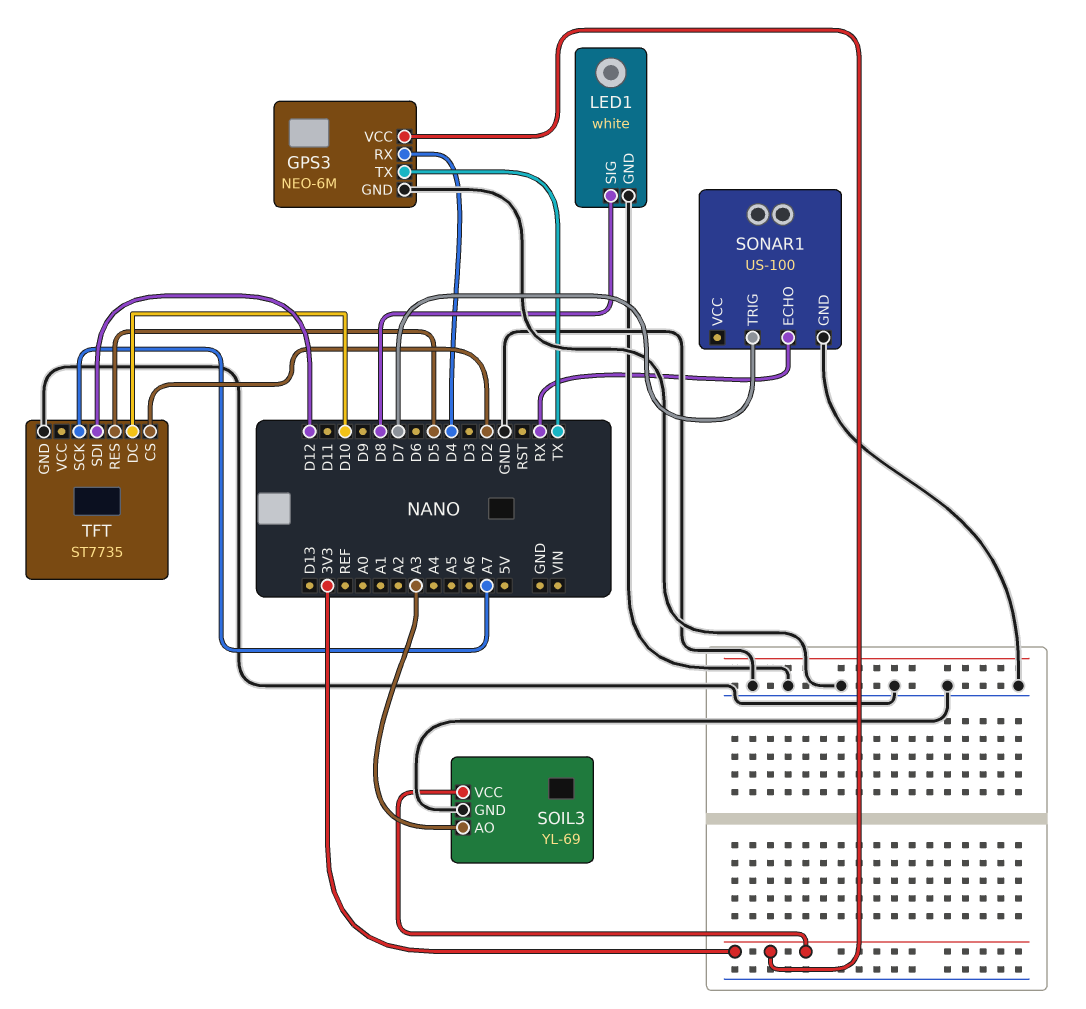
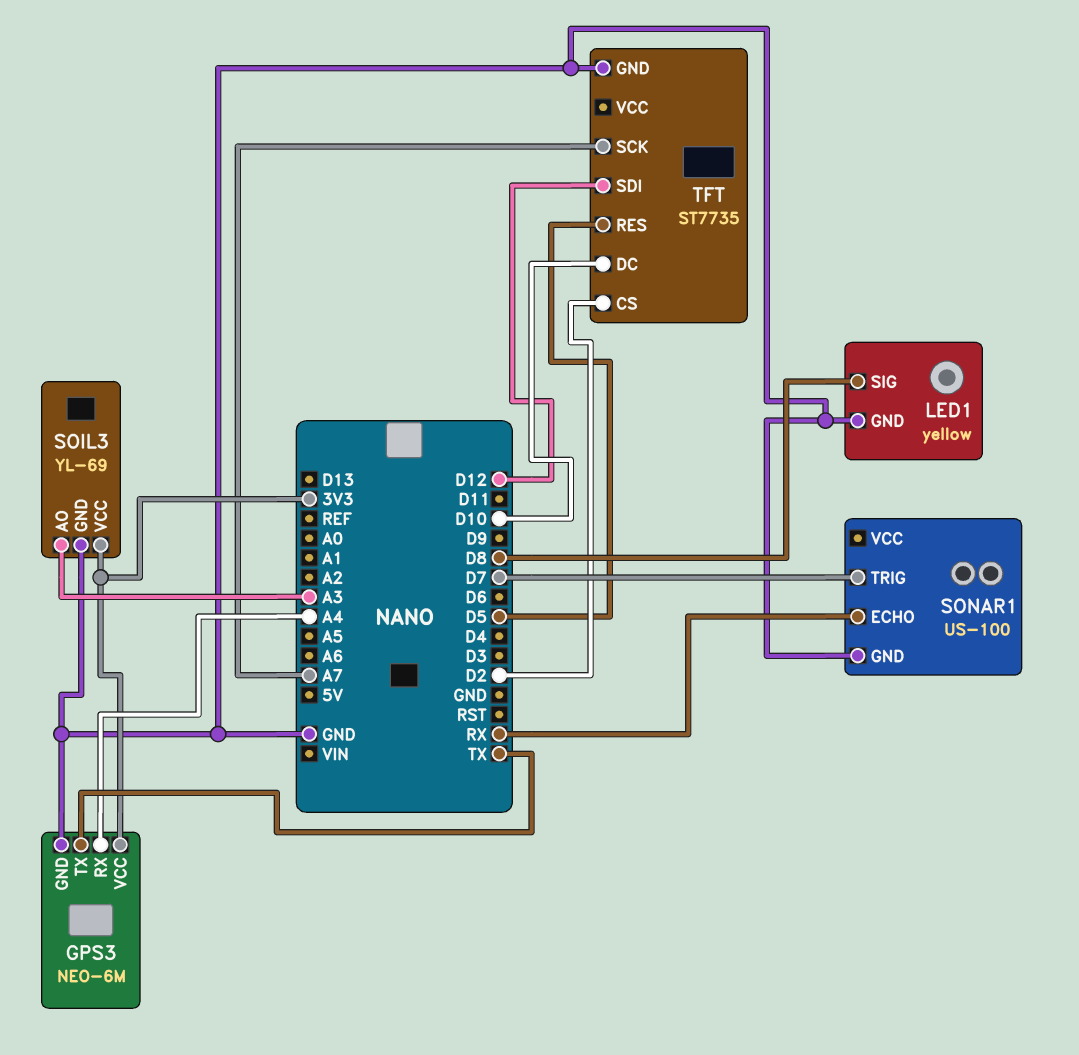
GPS3 pin RX: D4 -> A4
LED1: white -> yellow

